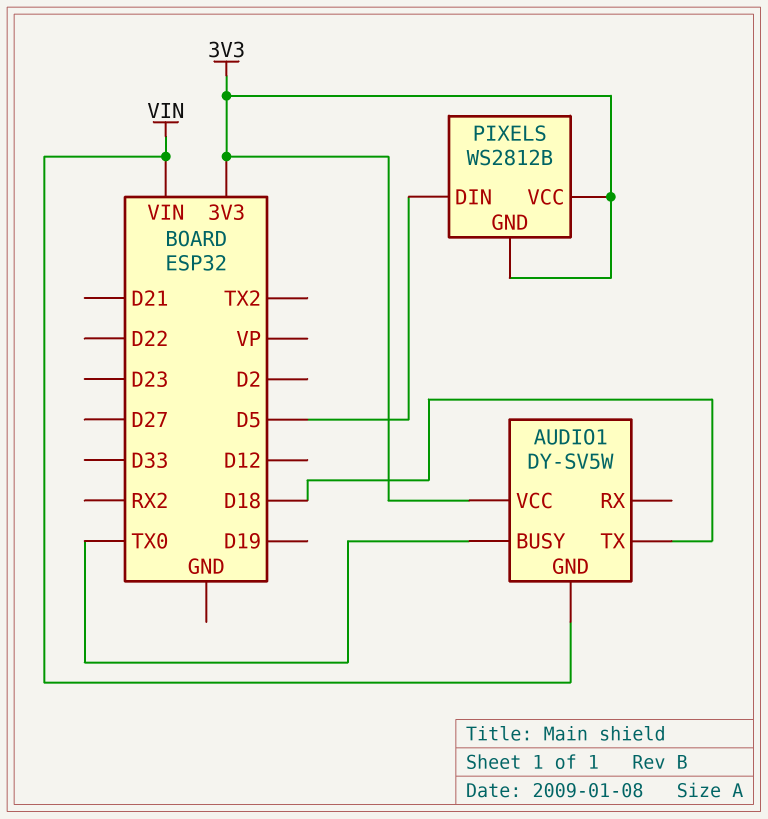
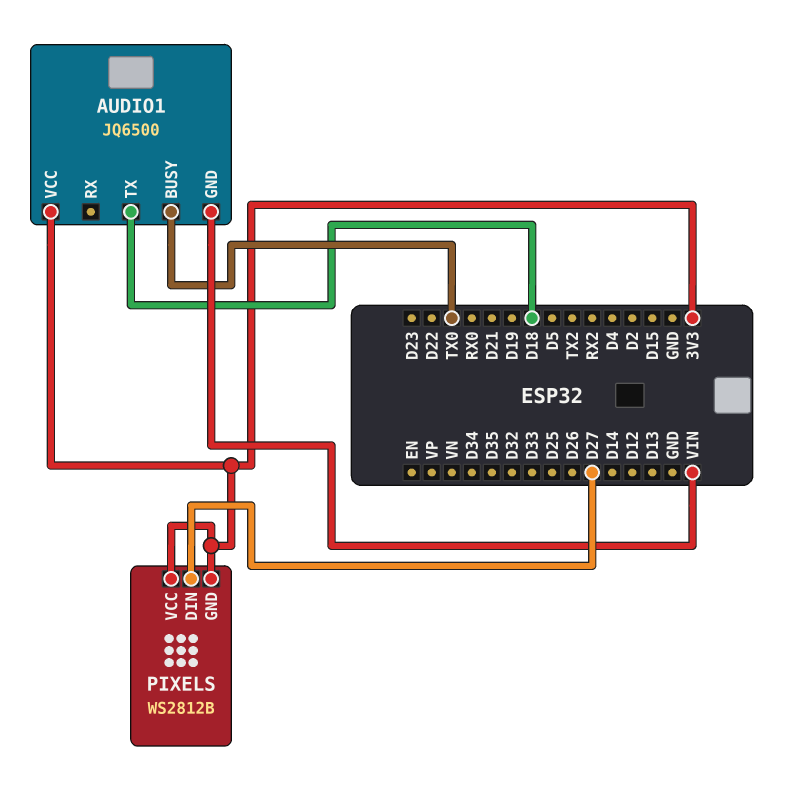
AUDIO1: DY-SV5W -> JQ6500
PIXELS pin DIN: D5 -> D27

